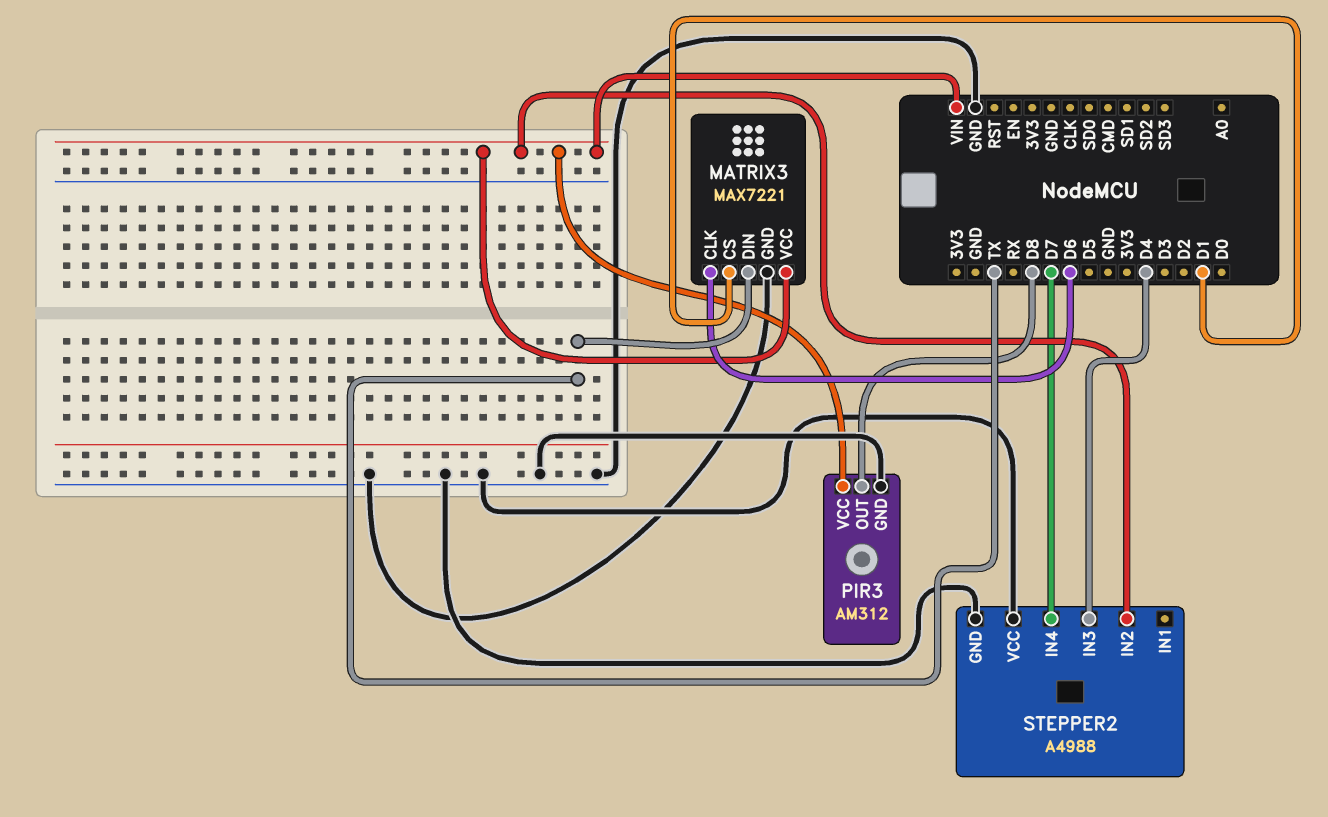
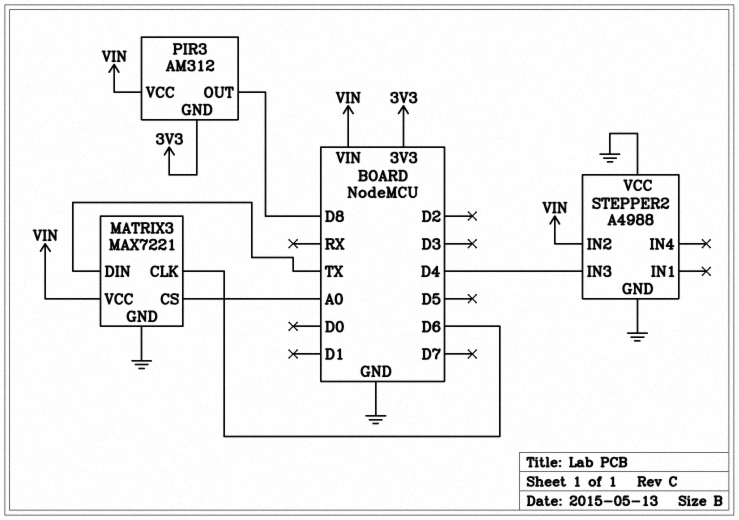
MATRIX3 pin CS: D1 -> A0
PIR3 pin GND: GND -> 3V3
STEPPER2 pin IN4: D7 -> none

